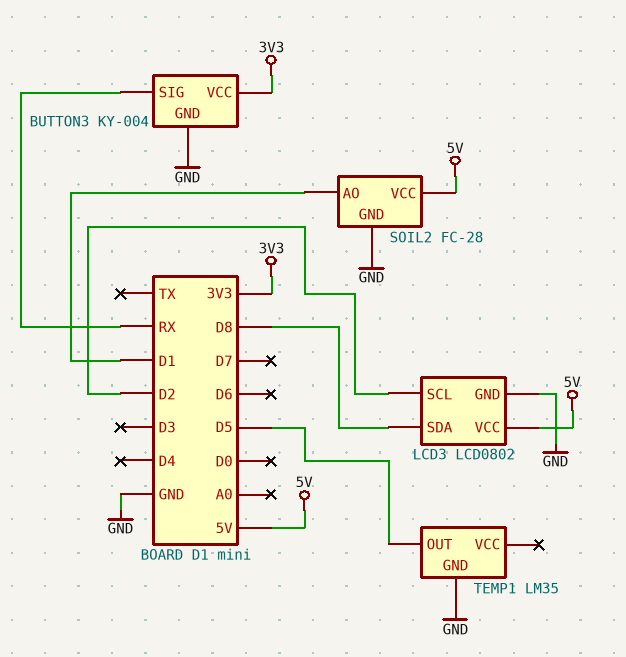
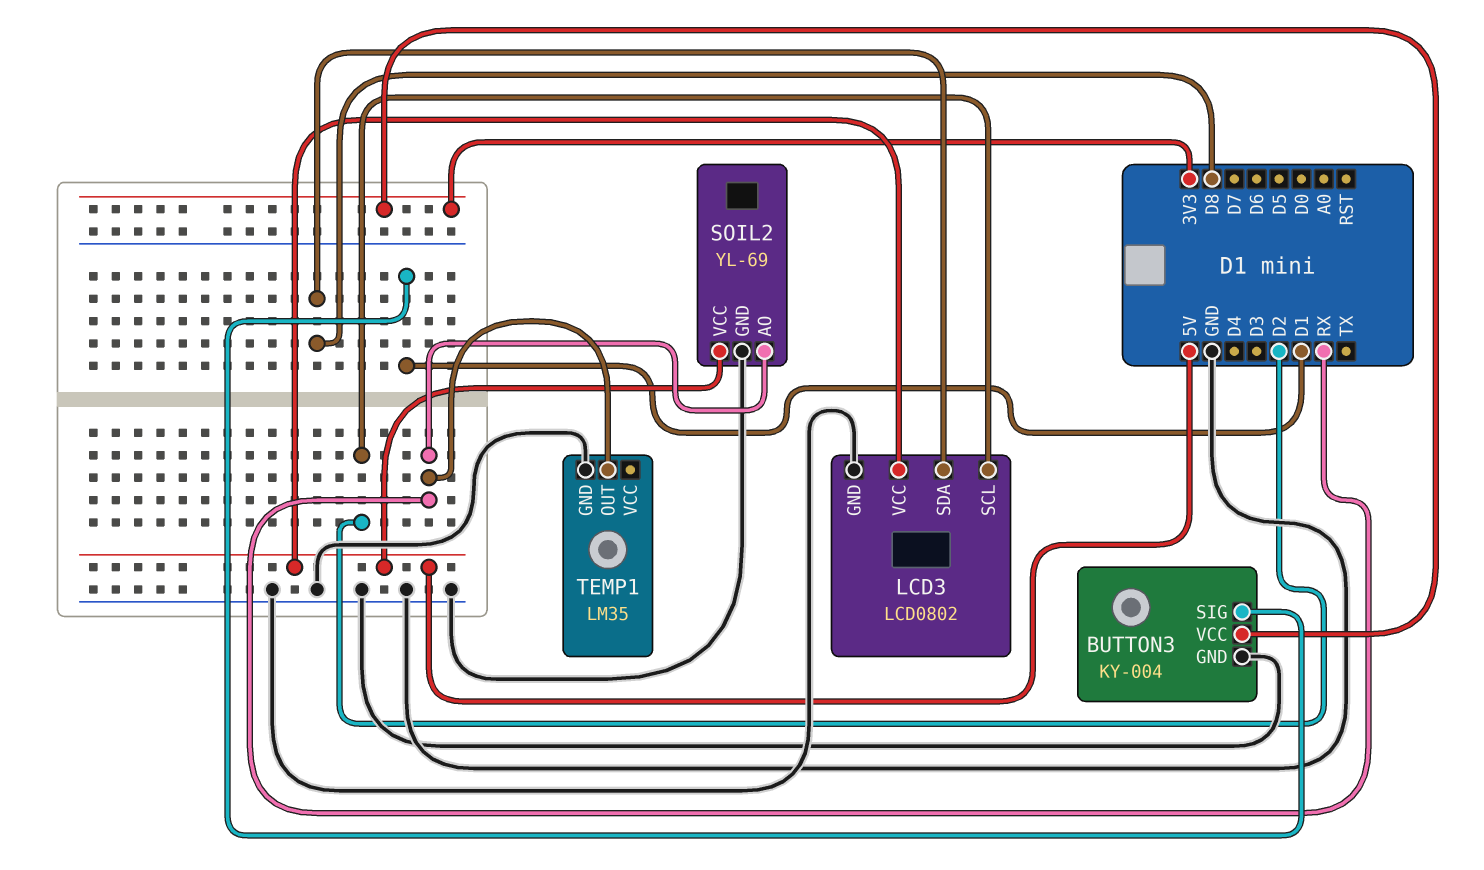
BUTTON3 pin SIG: RX -> D1
SOIL2: FC-28 -> YL-69
SOIL2 pin AO: D1 -> RX
TEMP1 pin OUT: D5 -> RX

